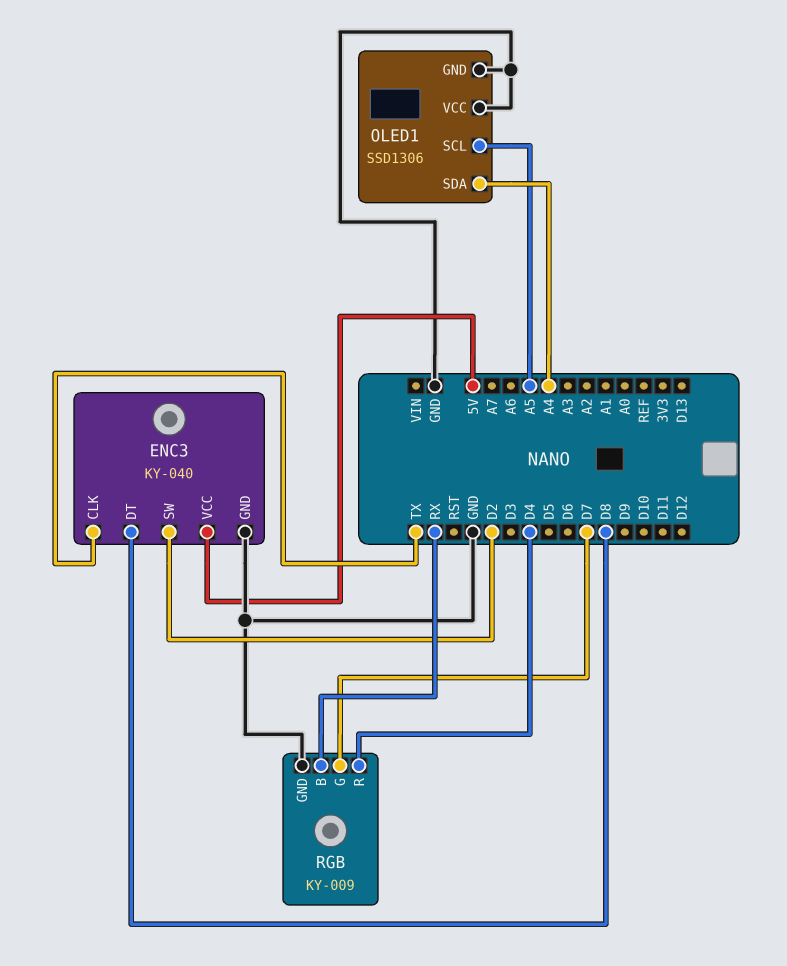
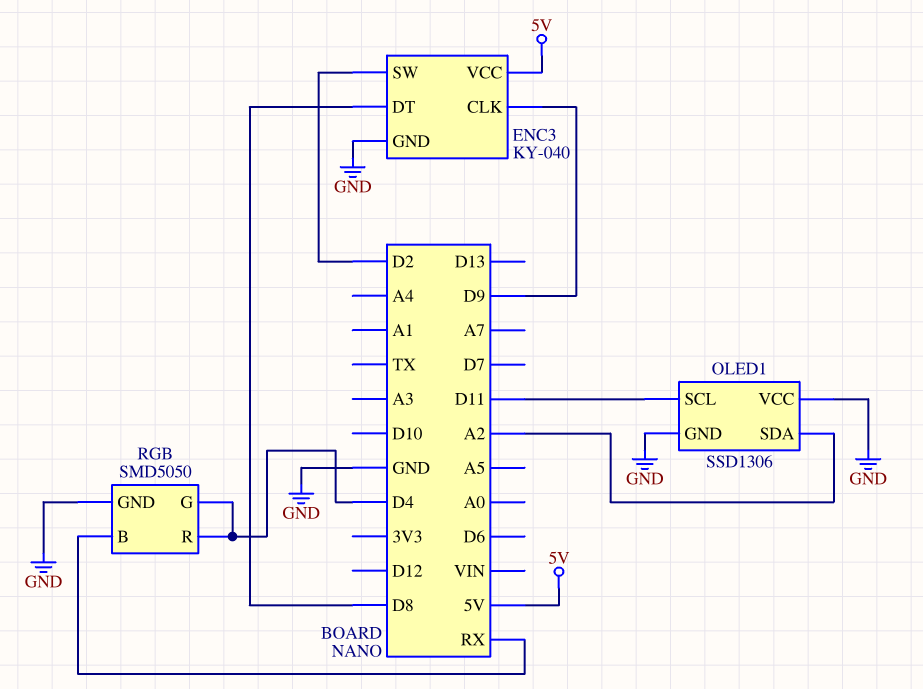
ENC3 pin CLK: TX -> D9
OLED1 pin SCL: A5 -> D11
OLED1 pin SDA: A4 -> A2
RGB: KY-009 -> SMD5050
RGB pin G: D7 -> D4

